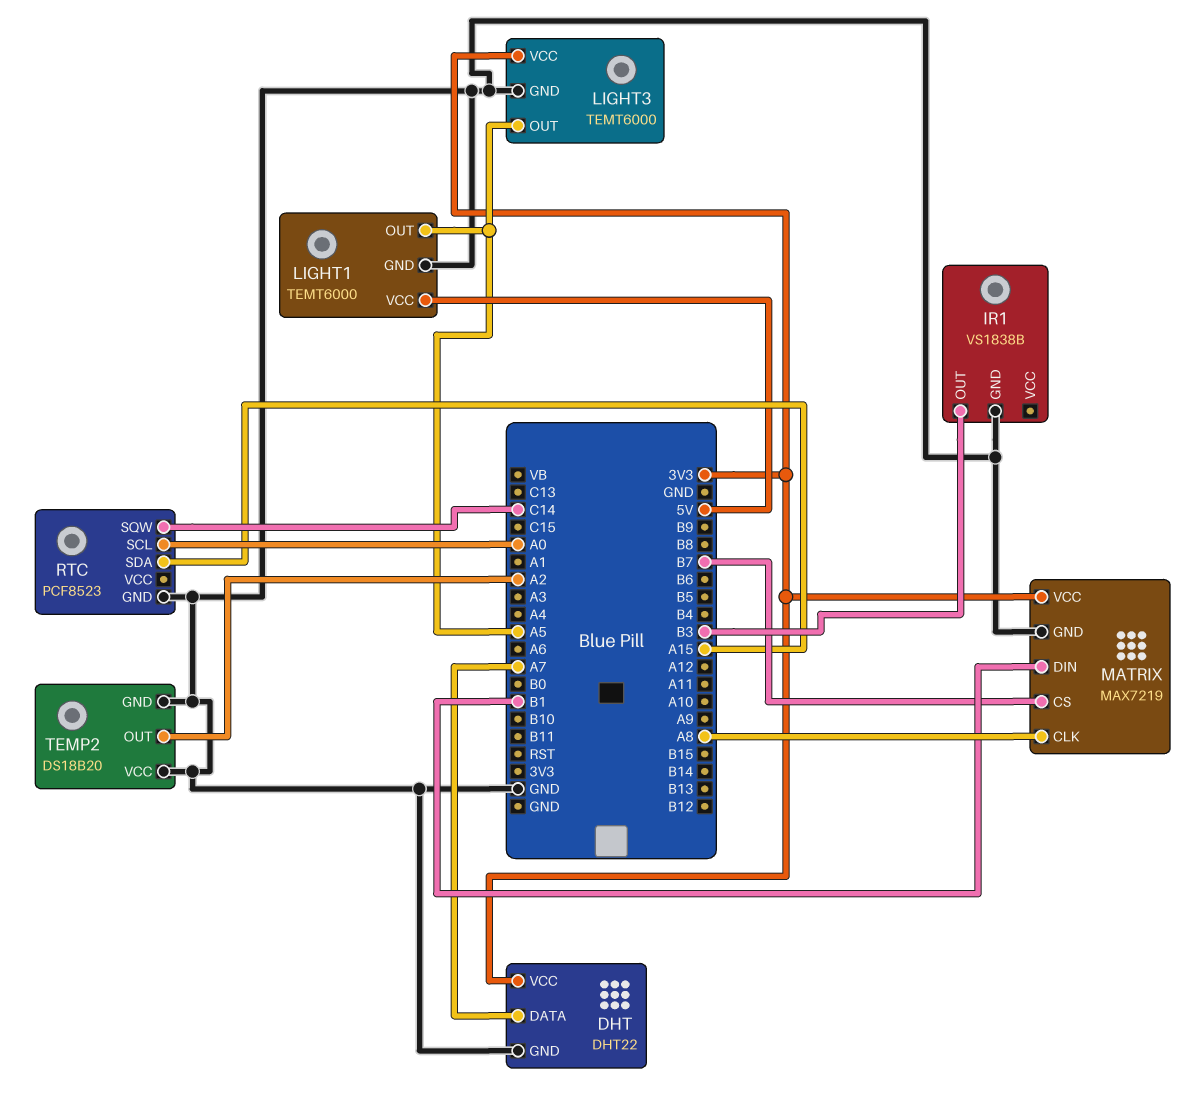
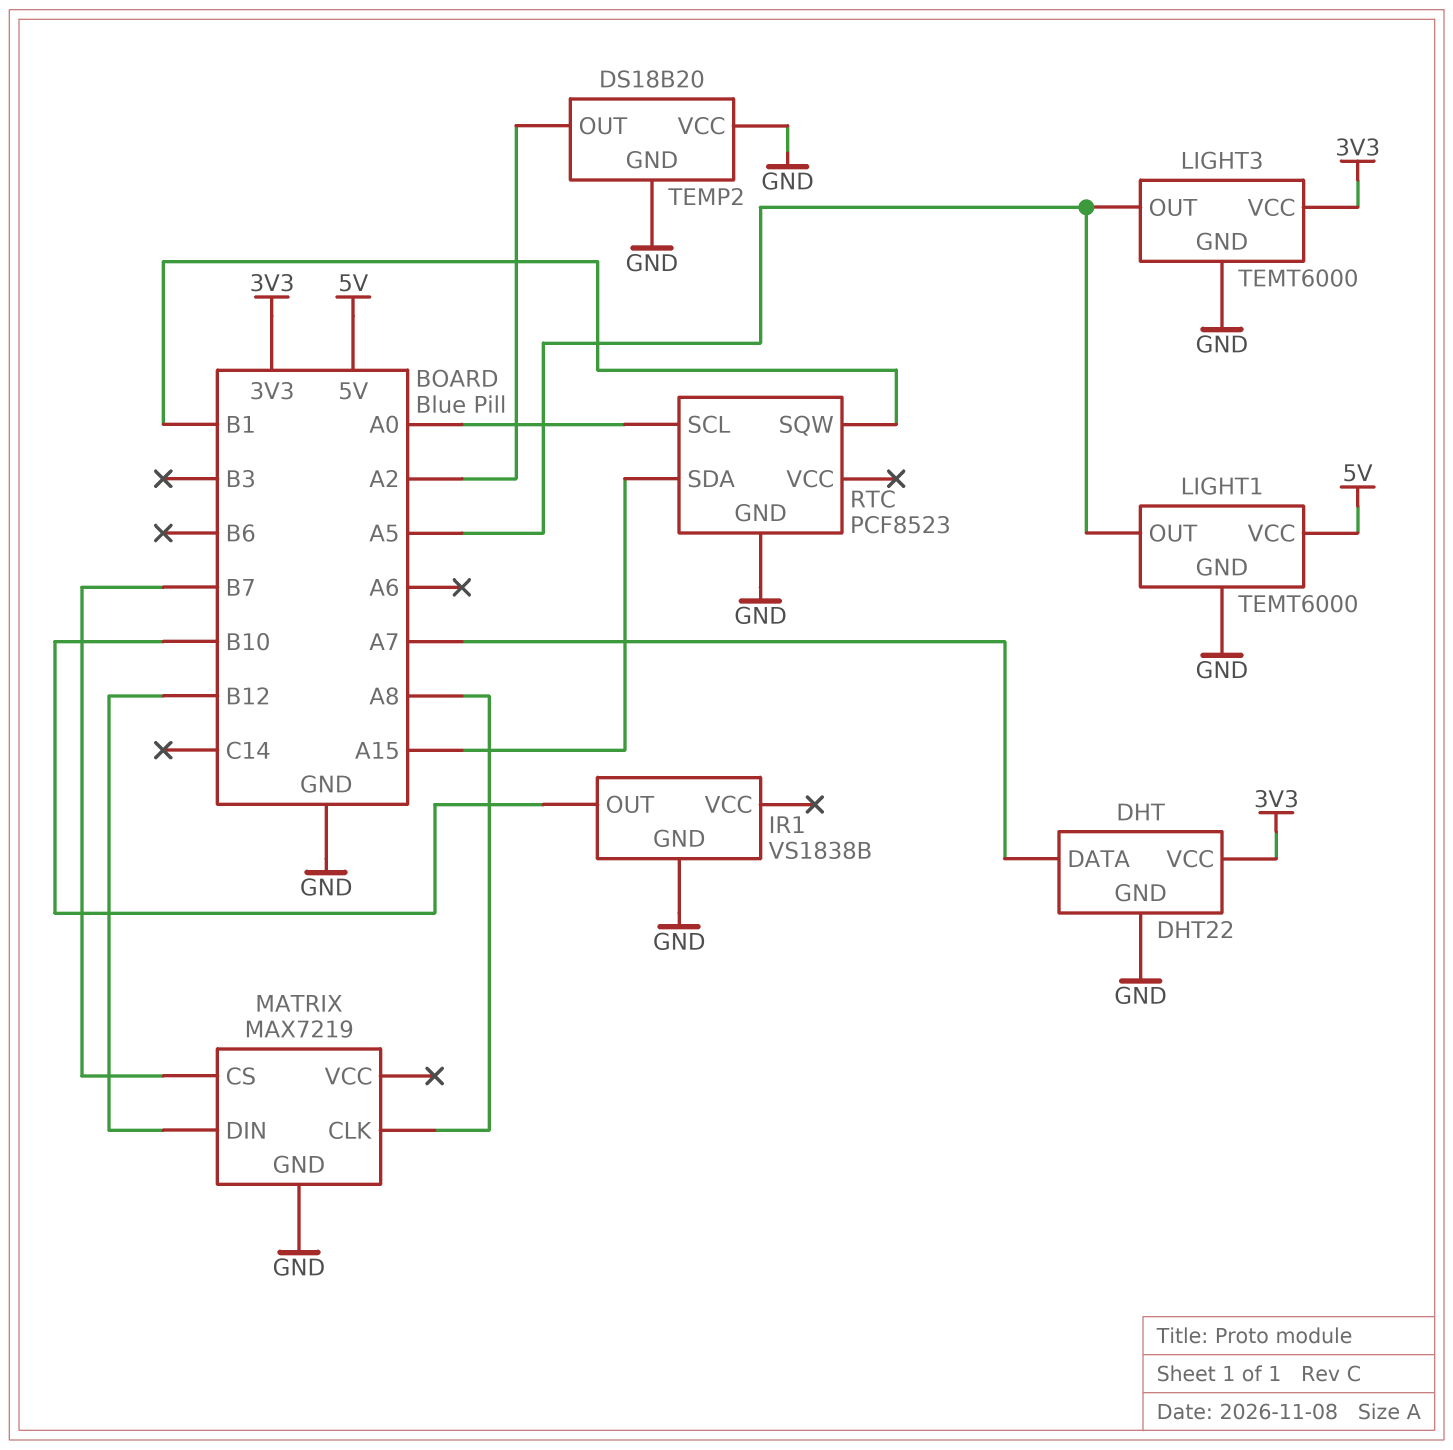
IR1 pin OUT: B3 -> B10
MATRIX pin DIN: B1 -> B12
MATRIX pin VCC: 3V3 -> none
RTC pin SQW: C14 -> B1

